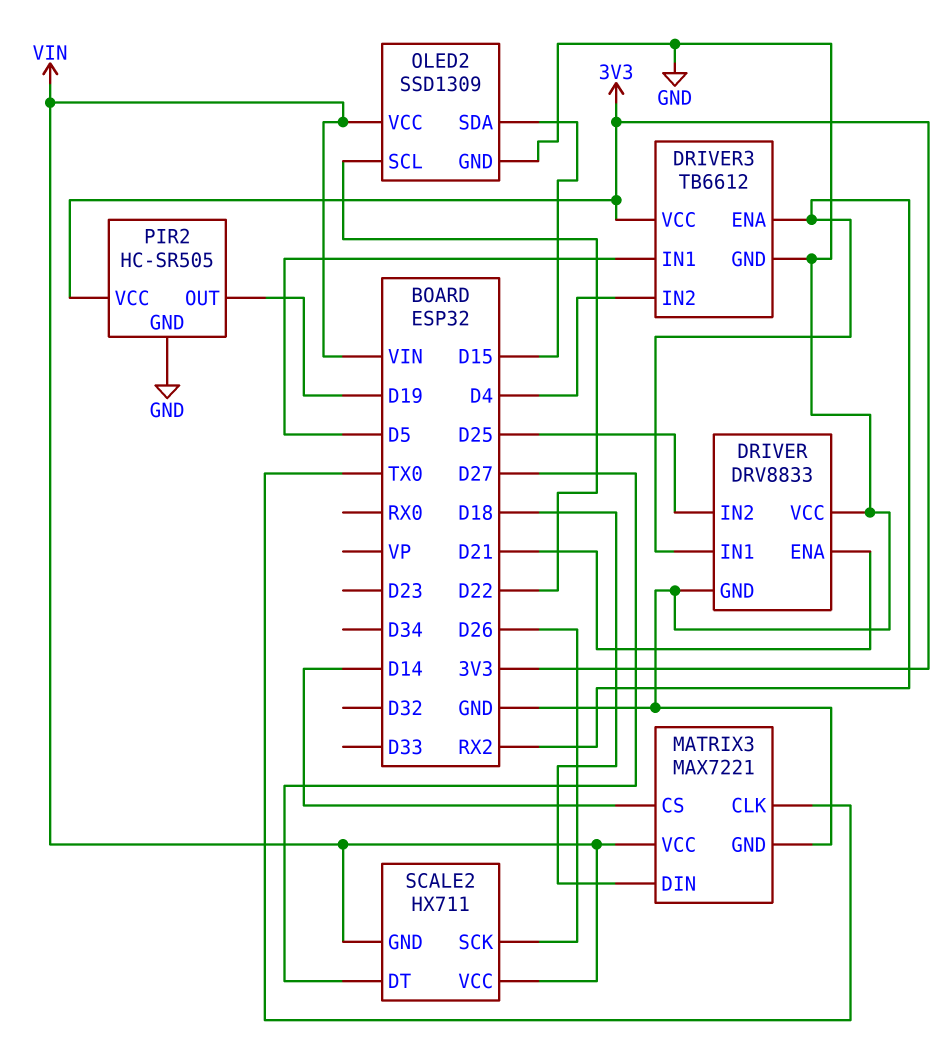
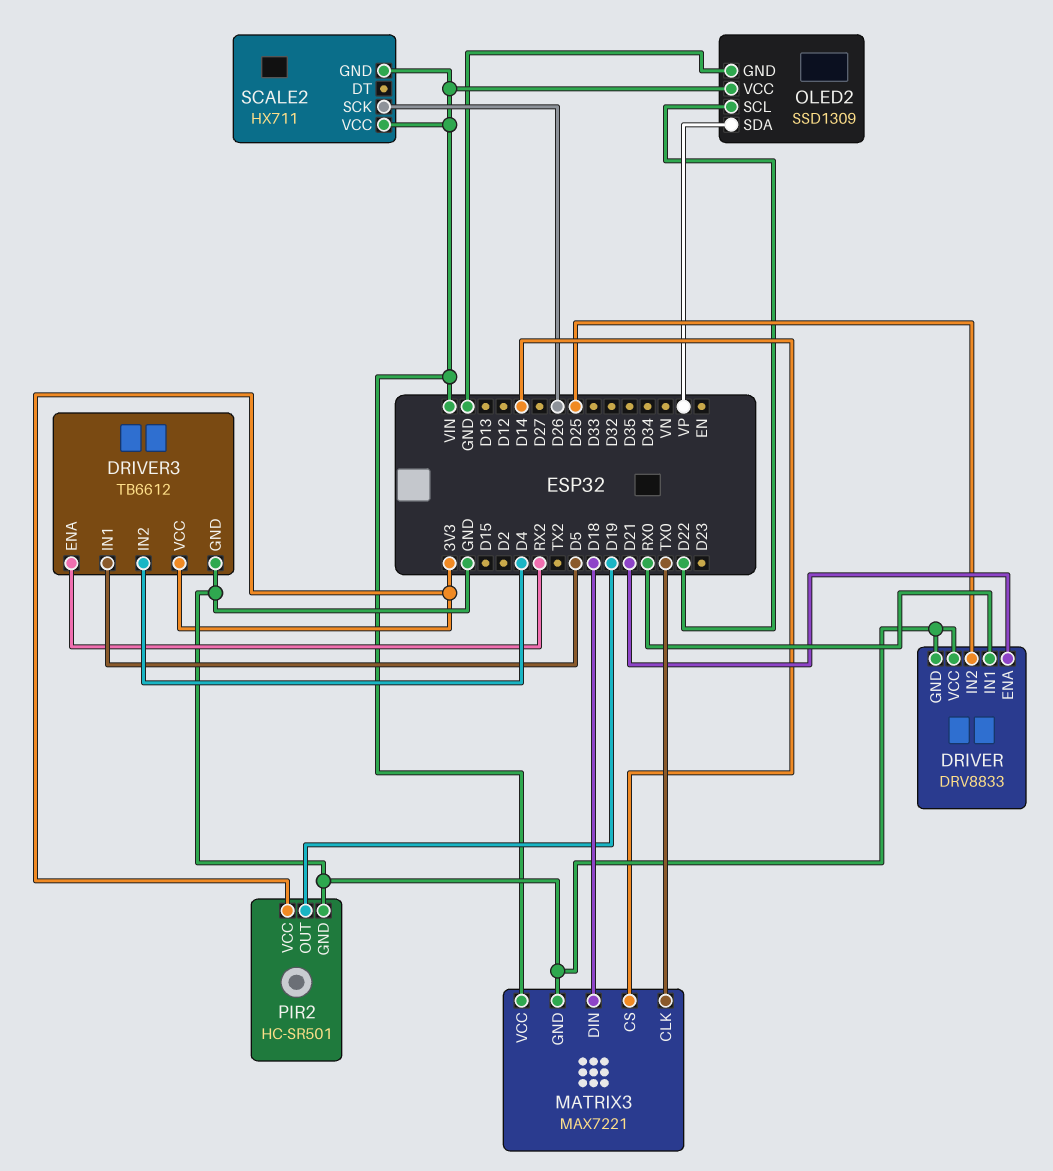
DRIVER pin IN1: RX2 -> RX0
OLED2 pin SDA: D15 -> VP
PIR2: HC-SR505 -> HC-SR501
SCALE2 pin DT: D27 -> none

